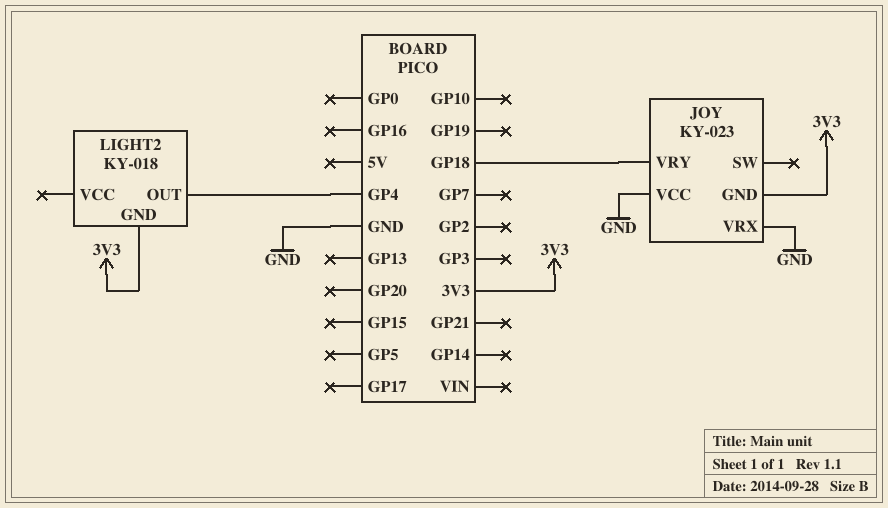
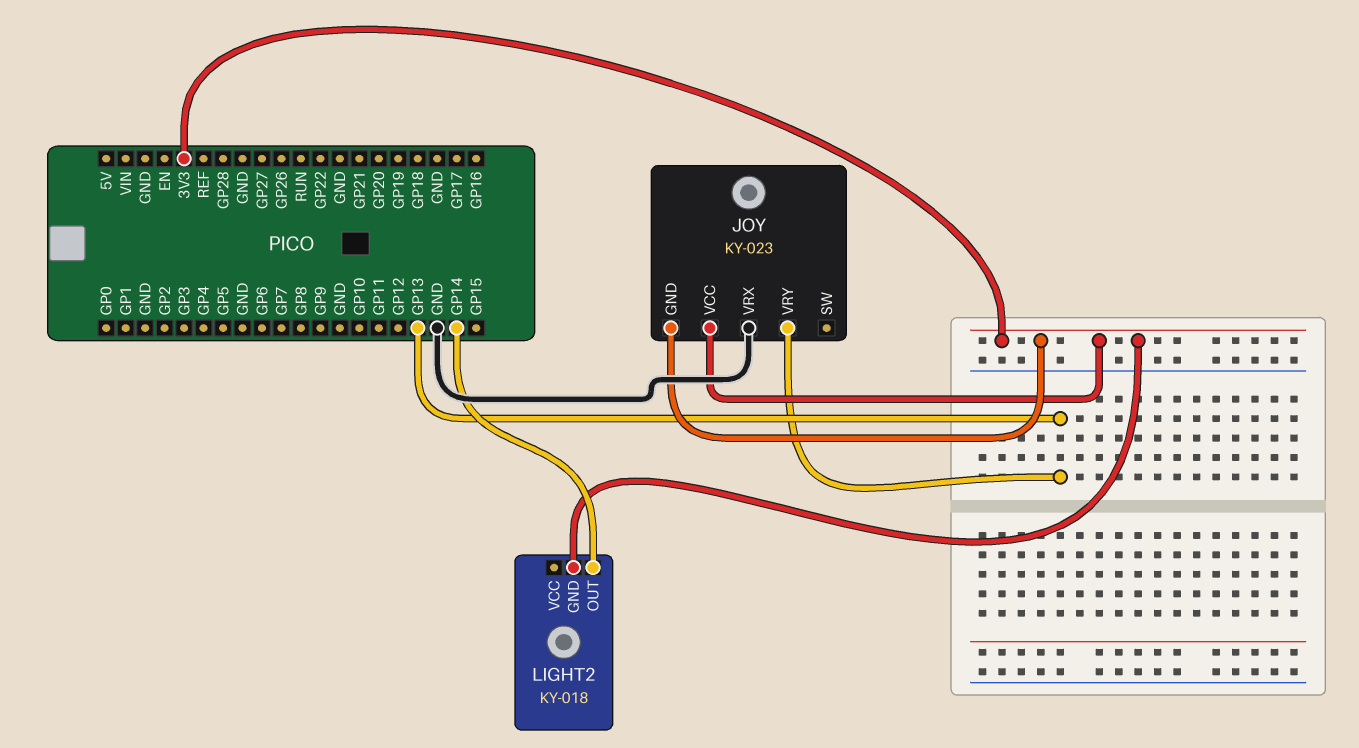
JOY pin VCC: GND -> 3V3
JOY pin VRY: GP18 -> GP13
LIGHT2 pin OUT: GP4 -> GP14

